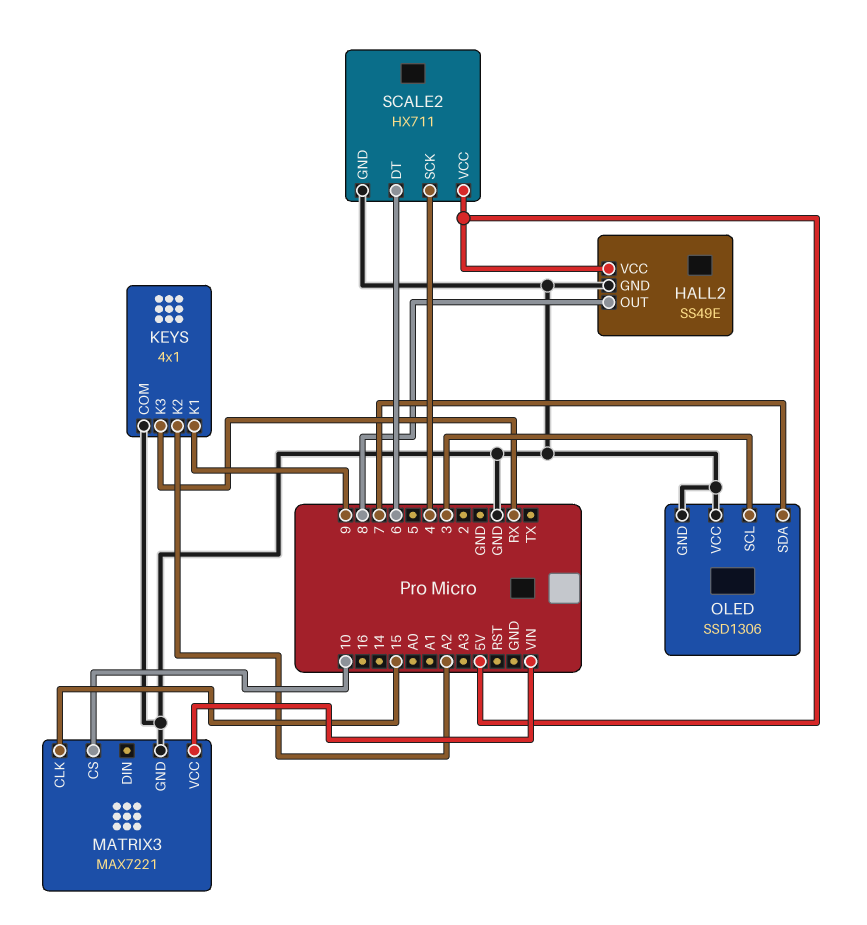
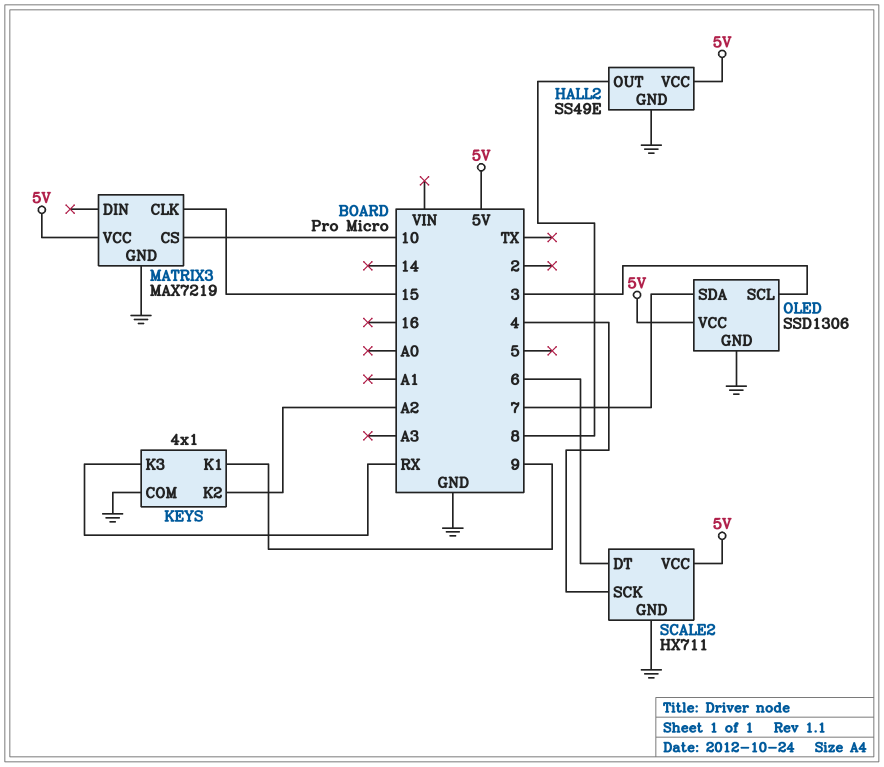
MATRIX3: MAX7221 -> MAX7219
MATRIX3 pin VCC: VIN -> 5V
OLED pin VCC: GND -> 5V

